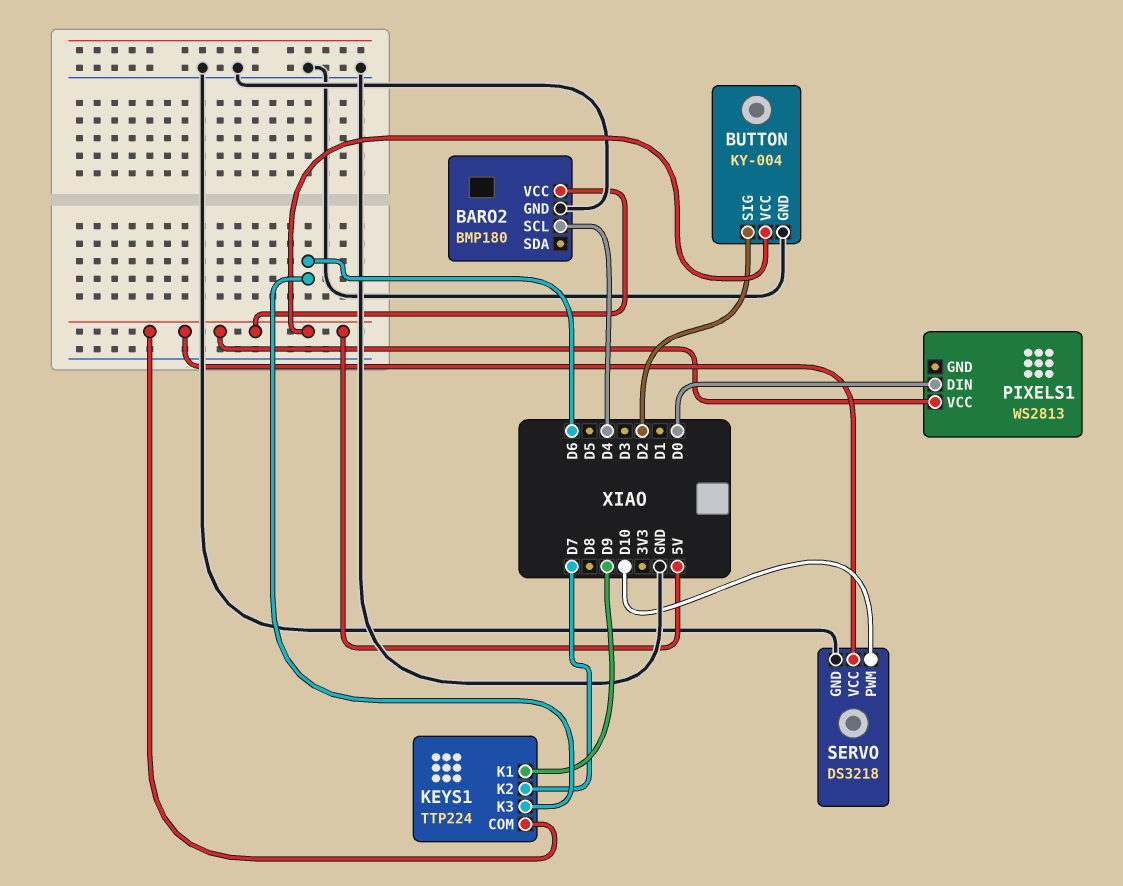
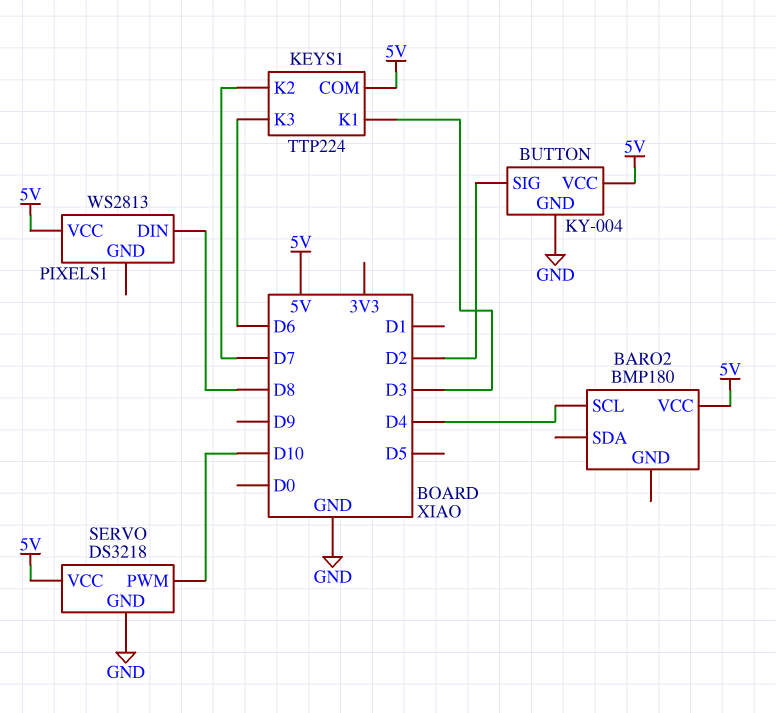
BARO2 pin GND: GND -> none
KEYS1 pin K1: D9 -> D3
PIXELS1 pin DIN: D0 -> D8

